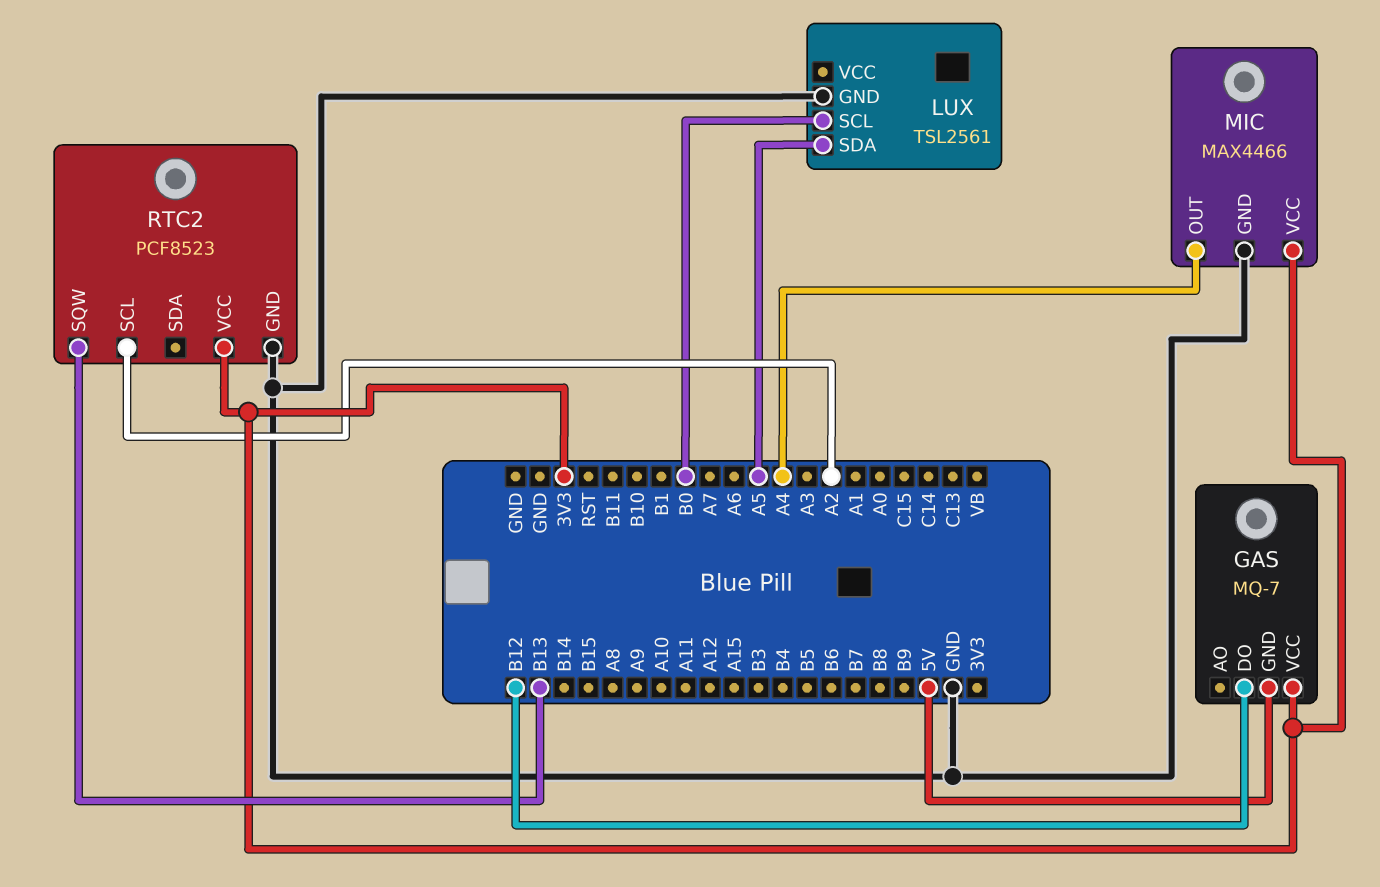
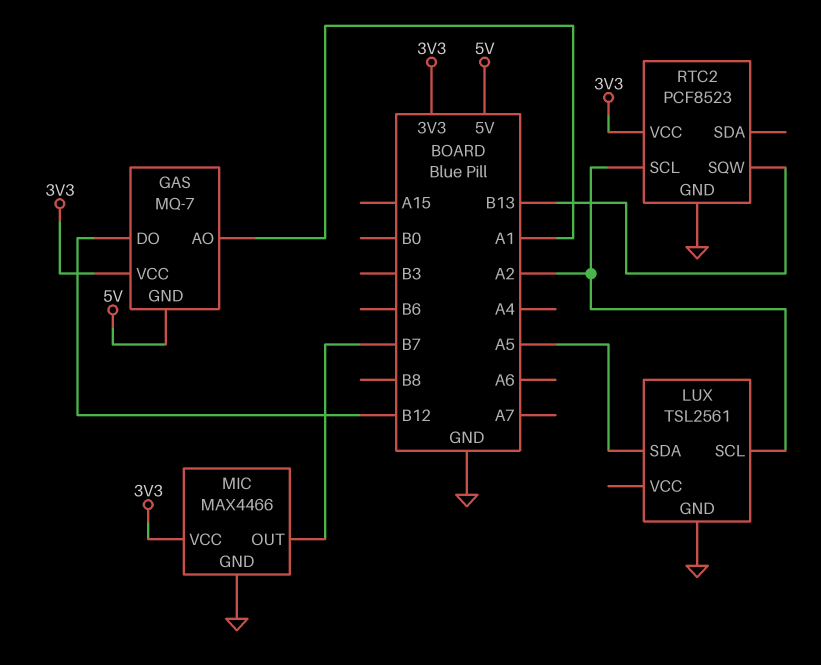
GAS pin AO: none -> A1
LUX pin SCL: B0 -> A2
MIC pin OUT: A4 -> B7

